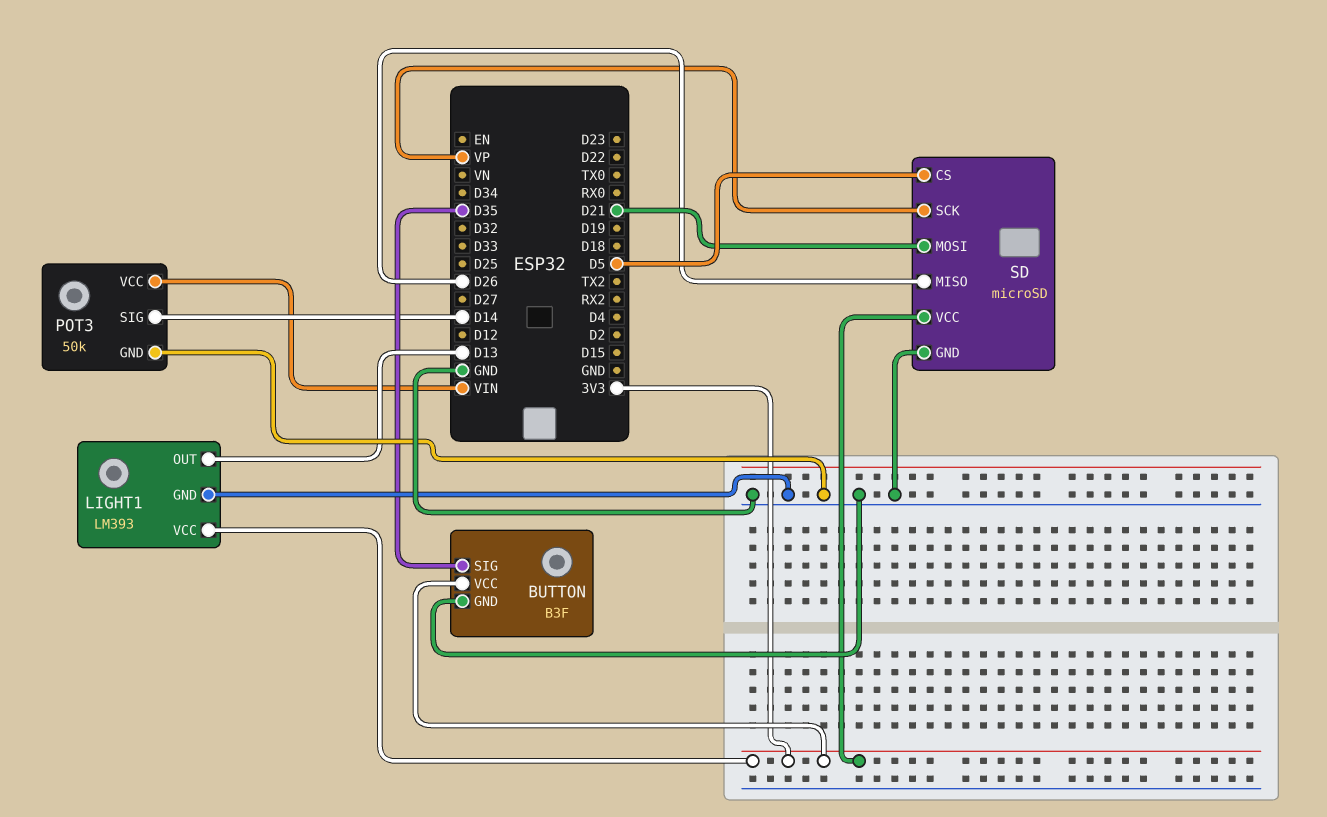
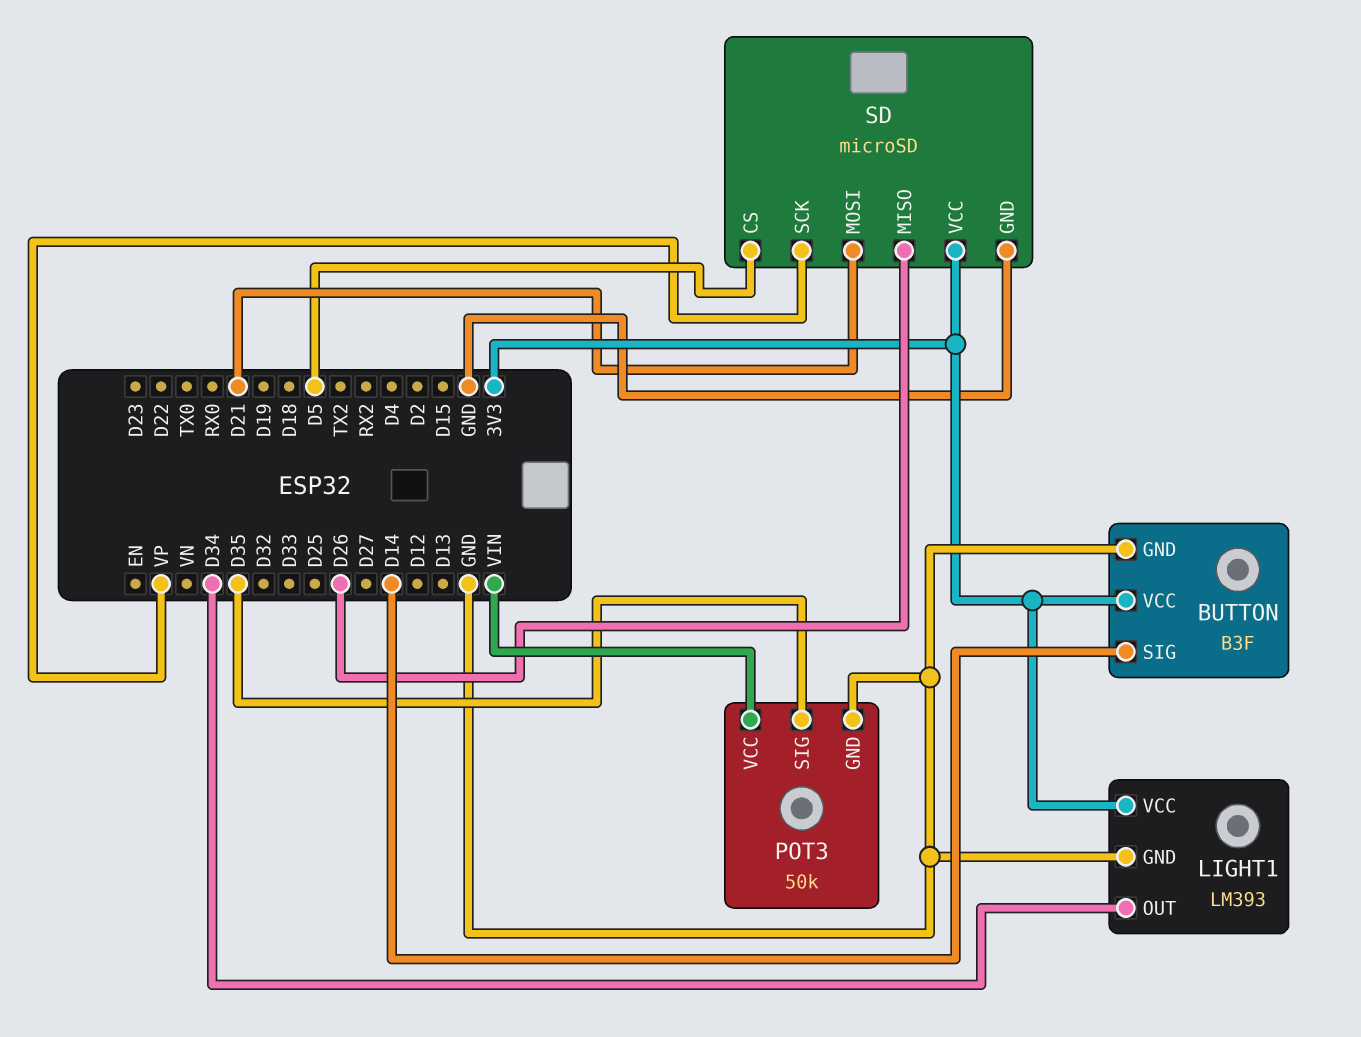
BUTTON pin SIG: D35 -> D14
LIGHT1 pin OUT: D13 -> D34
POT3 pin SIG: D14 -> D35

